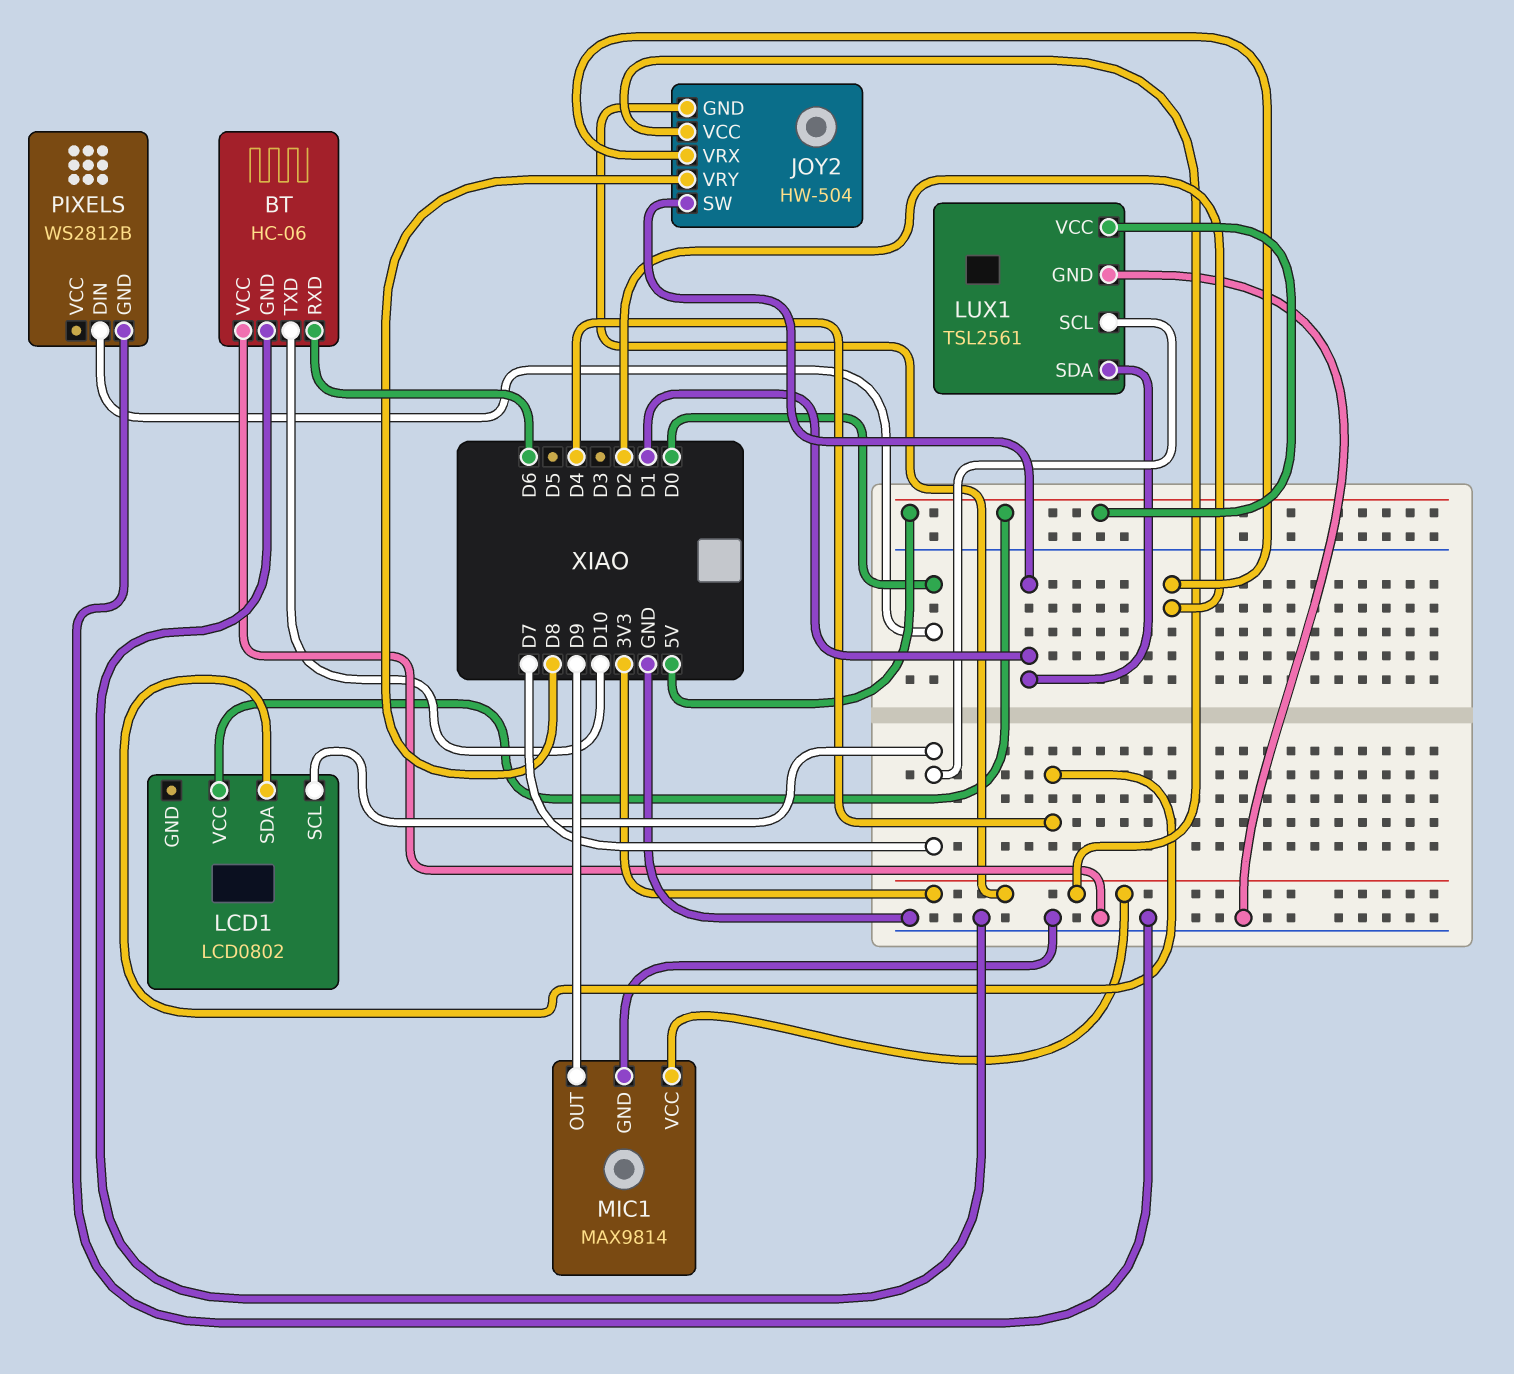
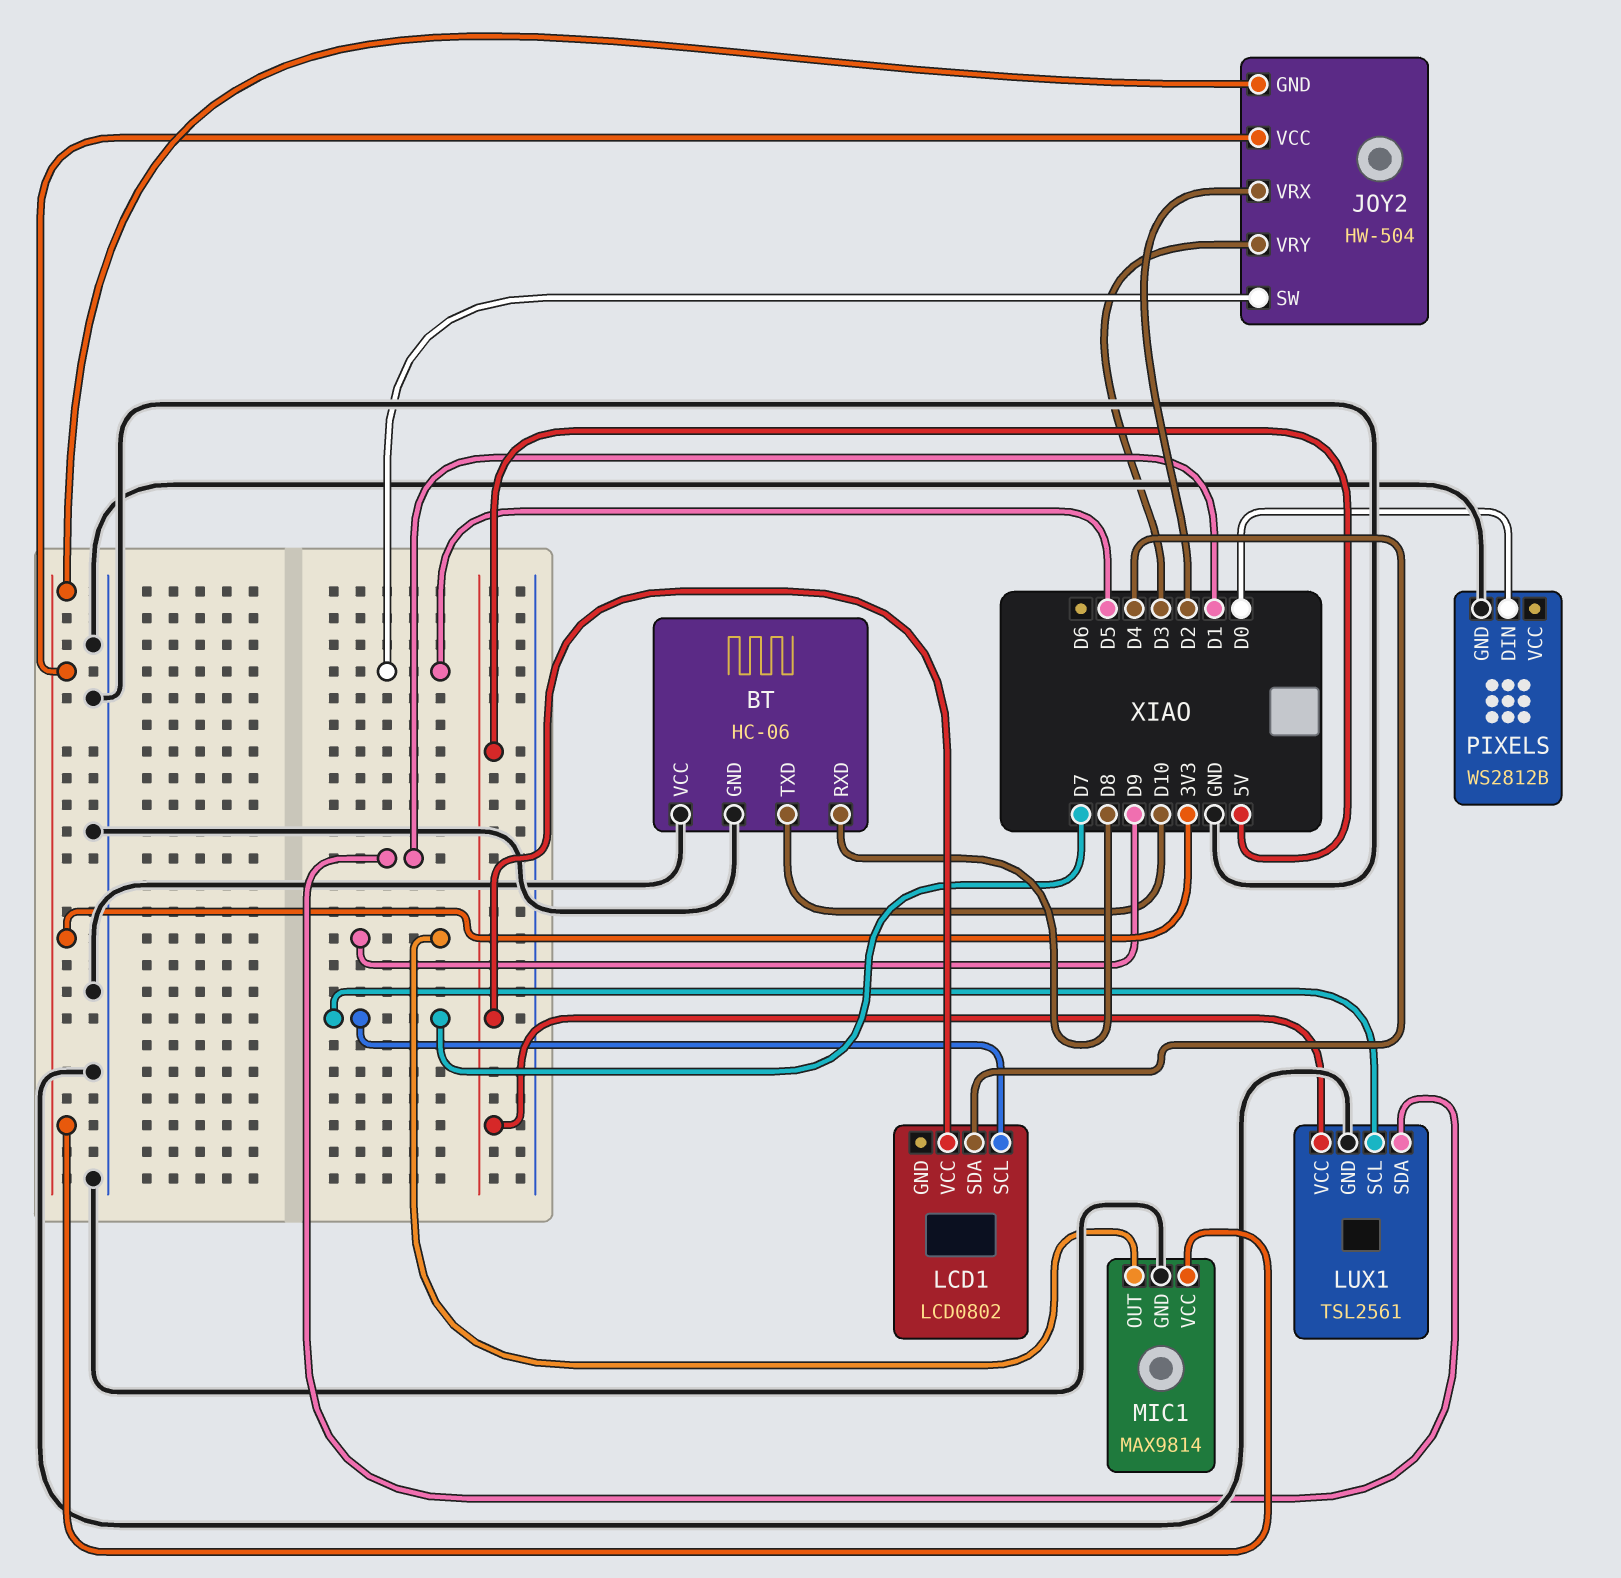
BT pin RXD: D6 -> D8
JOY2 pin SW: D1 -> D5
JOY2 pin VRY: D8 -> D3

